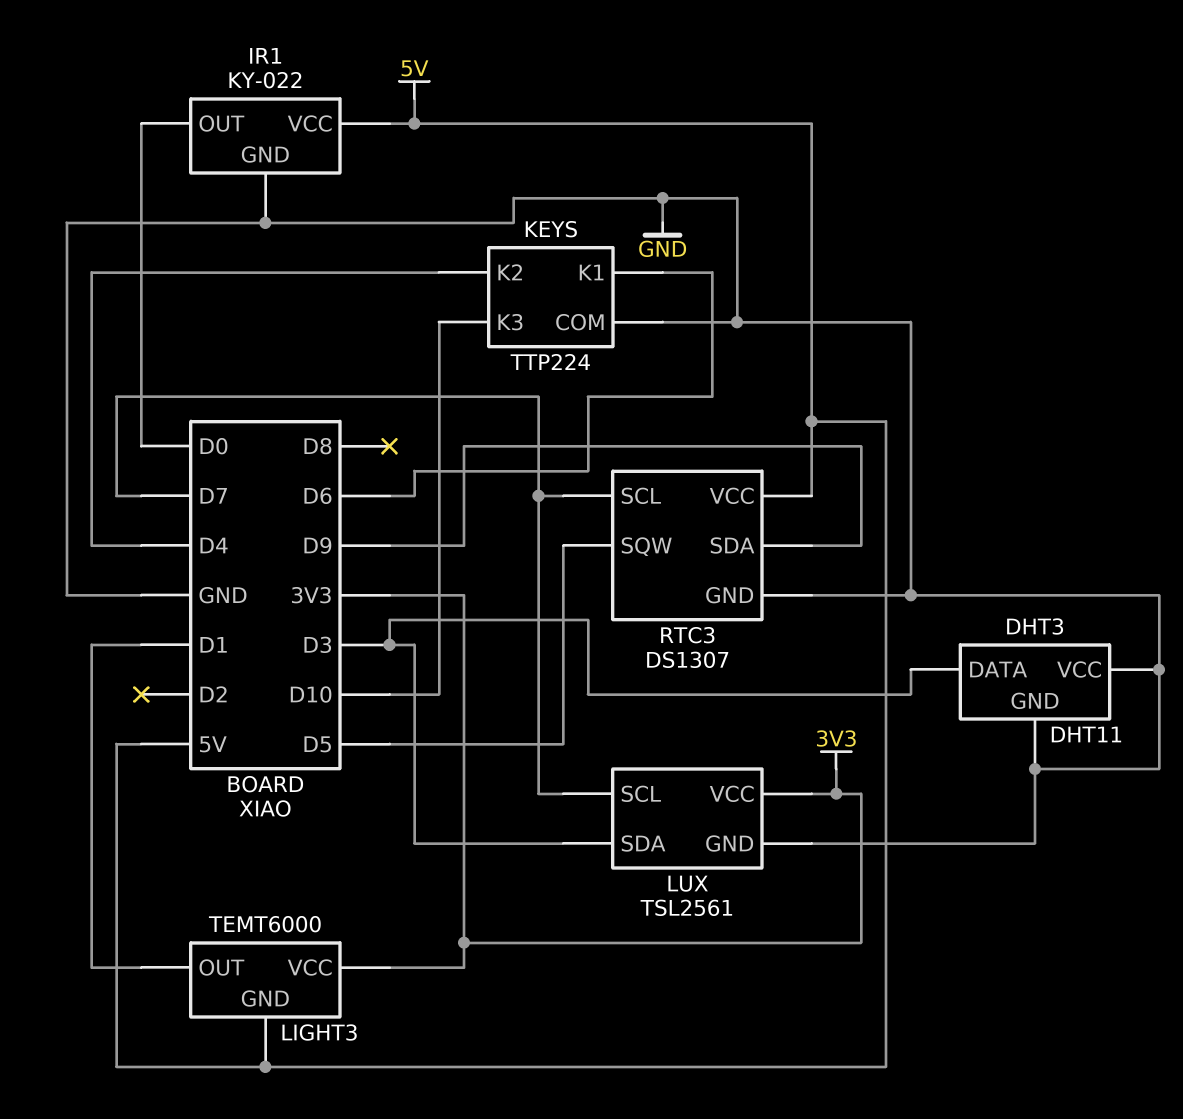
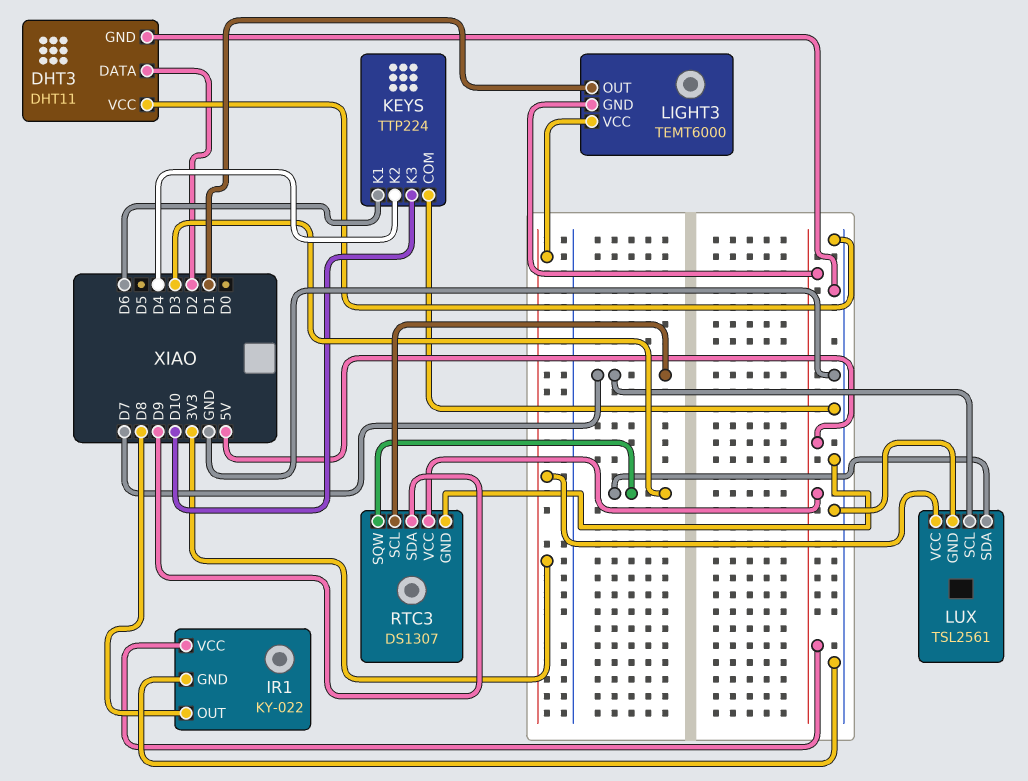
DHT3 pin DATA: D3 -> D2
IR1 pin OUT: D0 -> D8
RTC3 pin SQW: D5 -> D3

